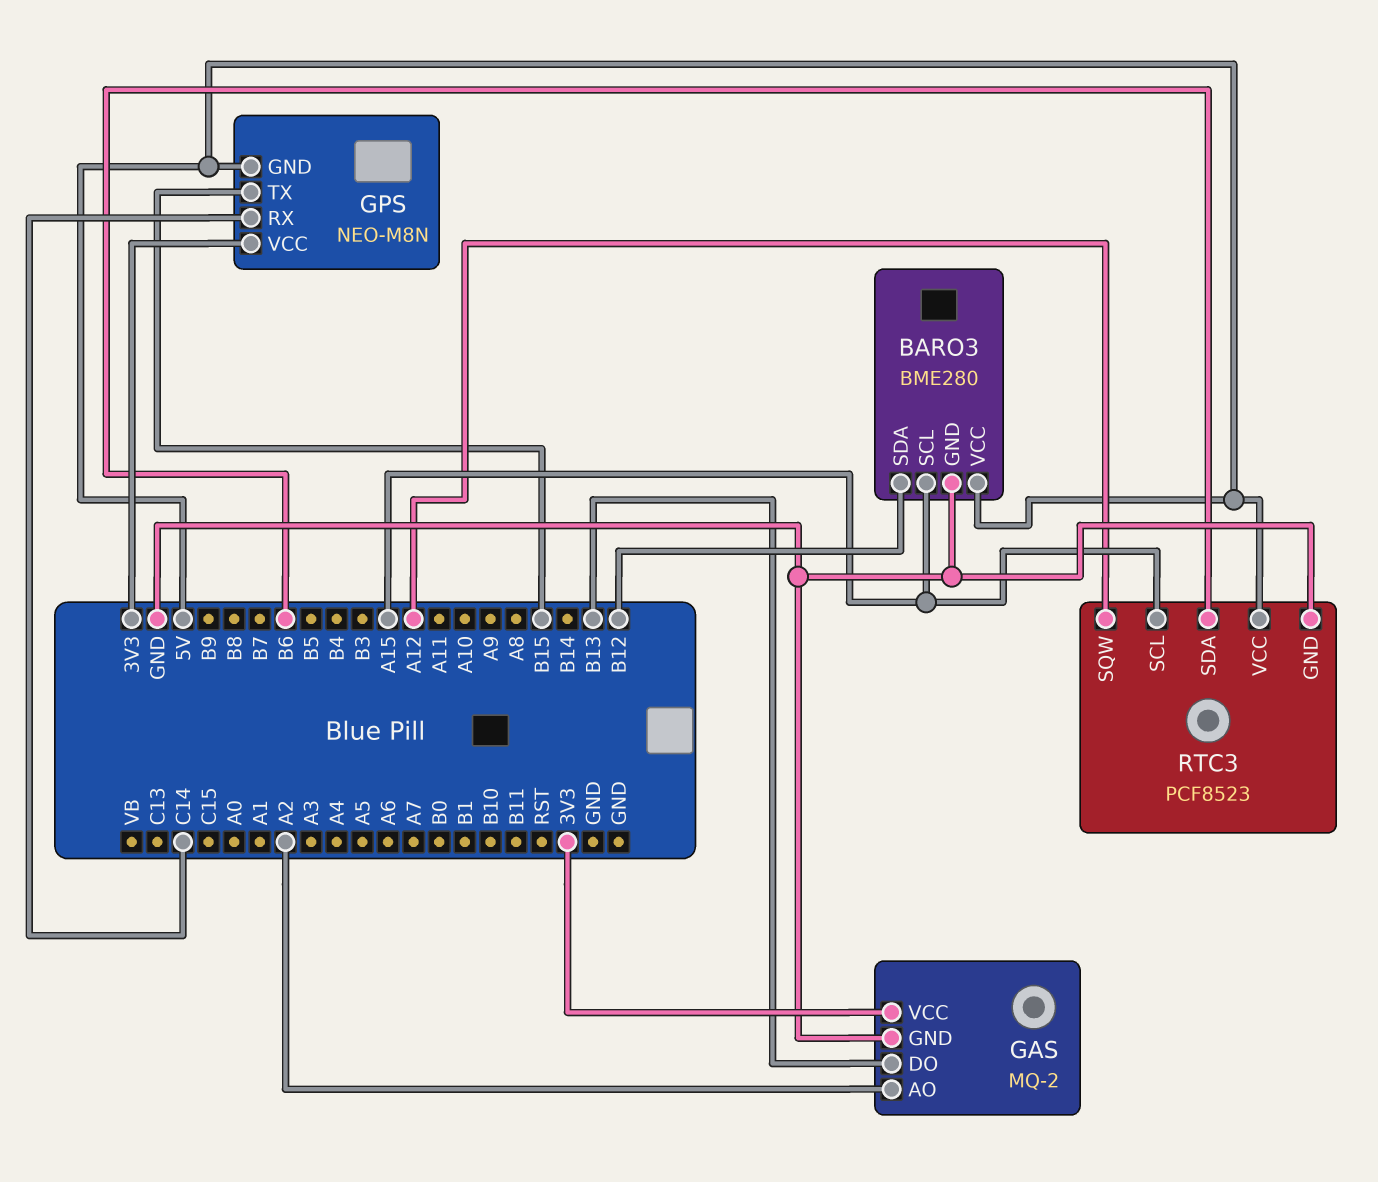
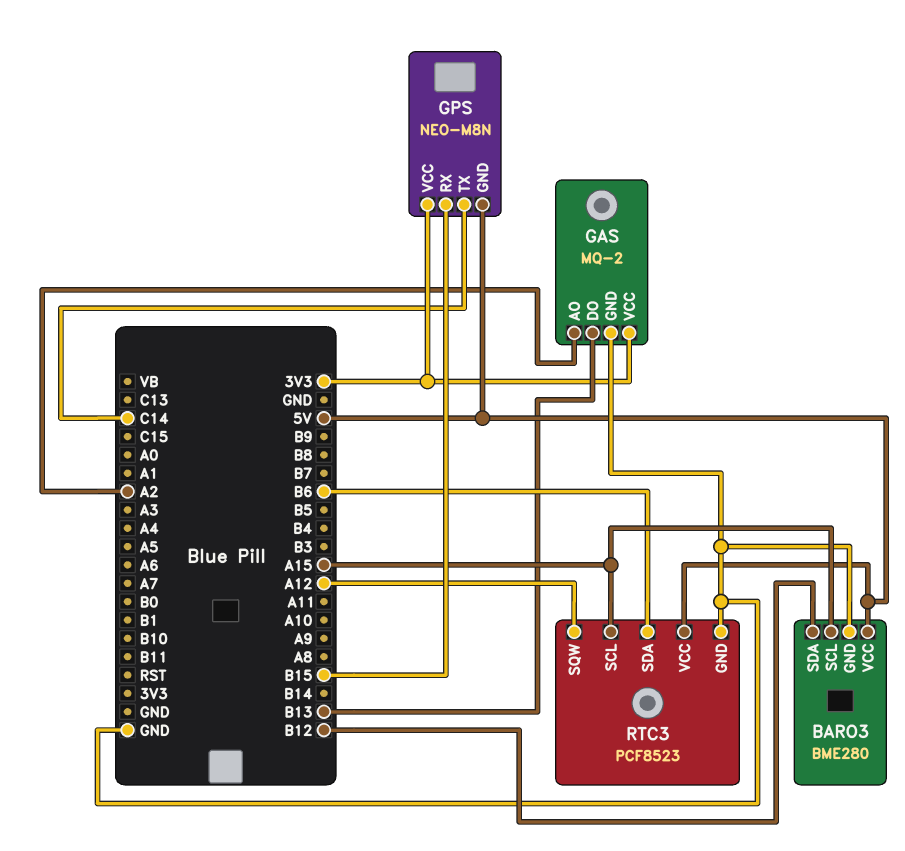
GPS pin RX: C14 -> B15
GPS pin TX: B15 -> C14

